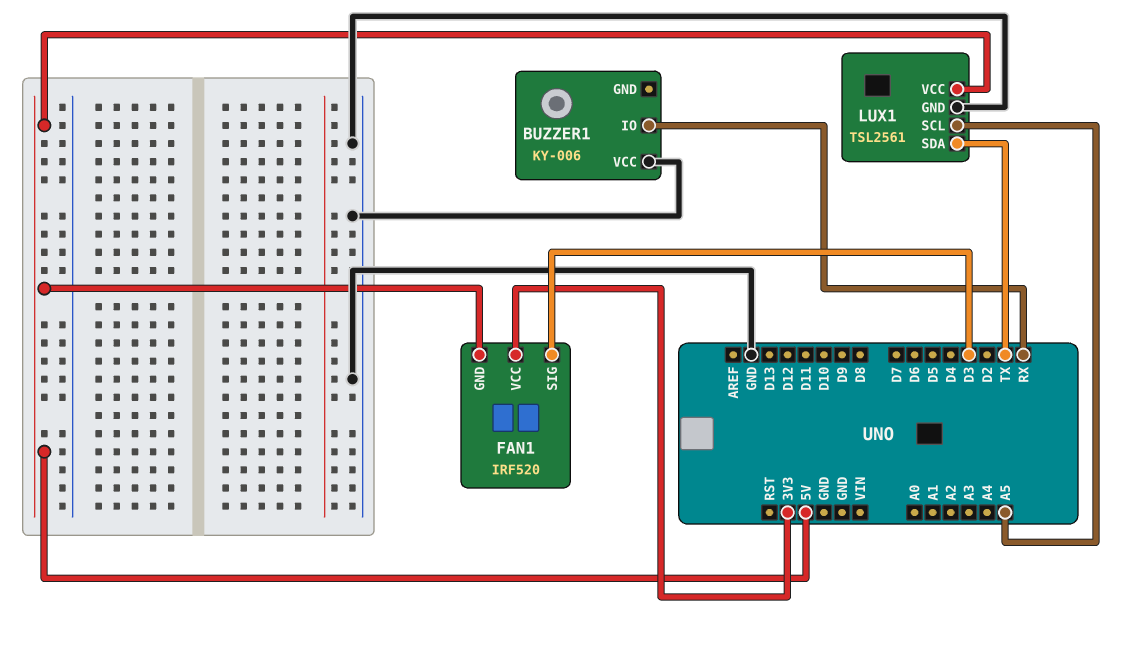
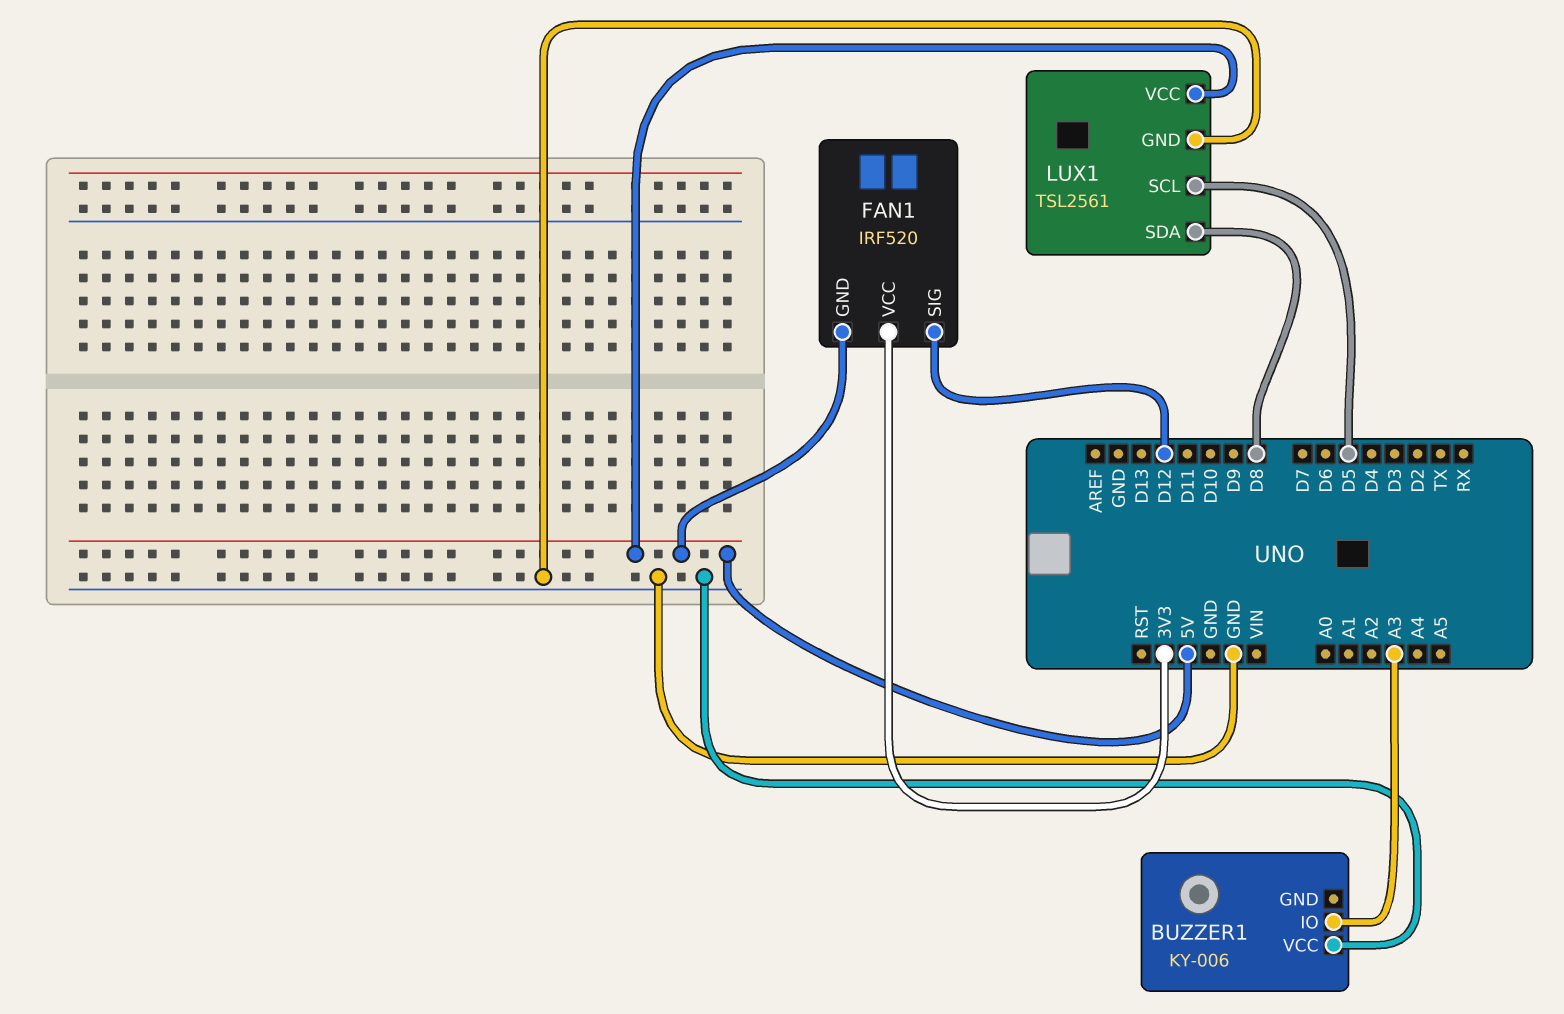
BUZZER1 pin IO: RX -> A3
FAN1 pin SIG: D3 -> D12
LUX1 pin SCL: A5 -> D5
LUX1 pin SDA: TX -> D8

